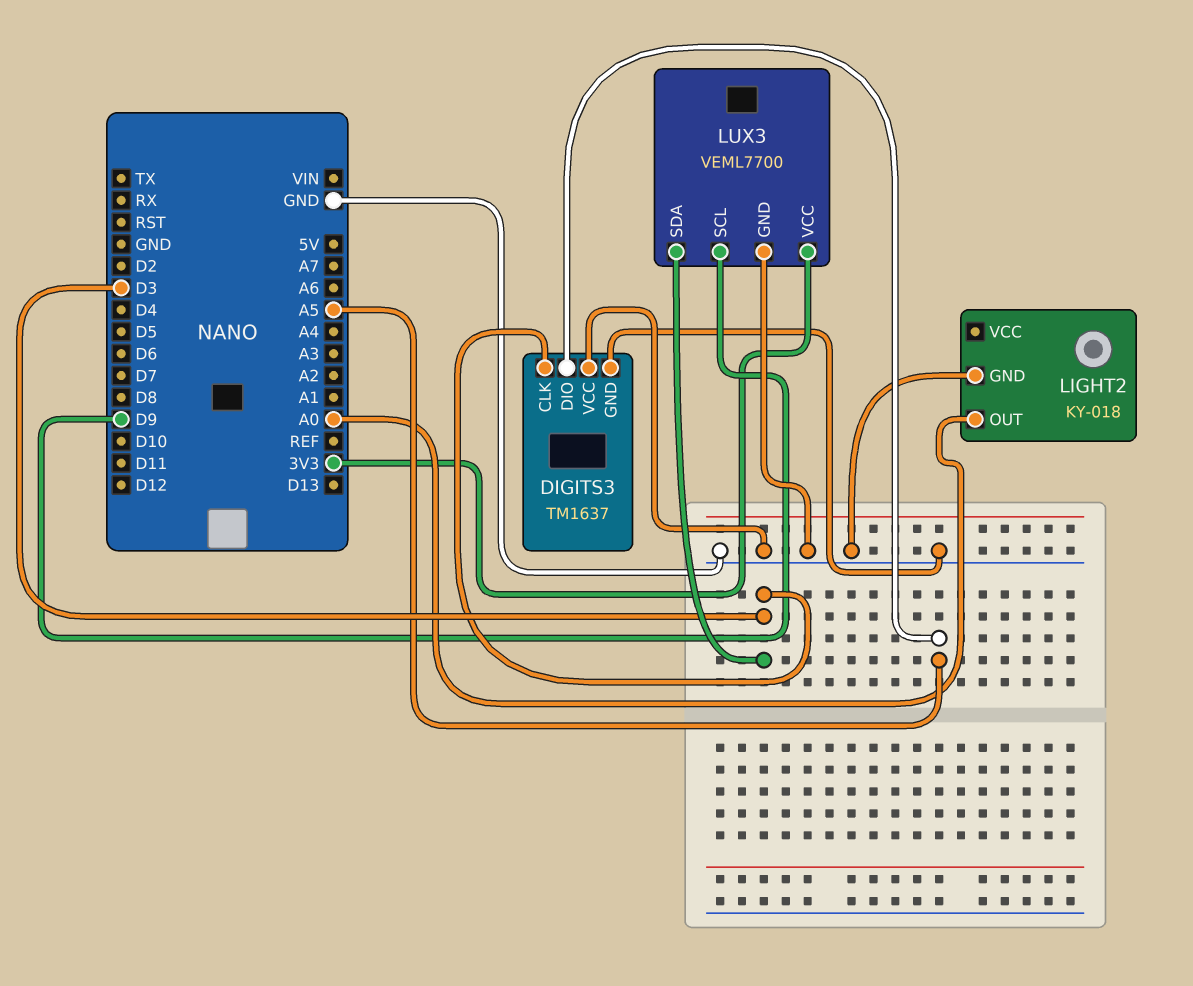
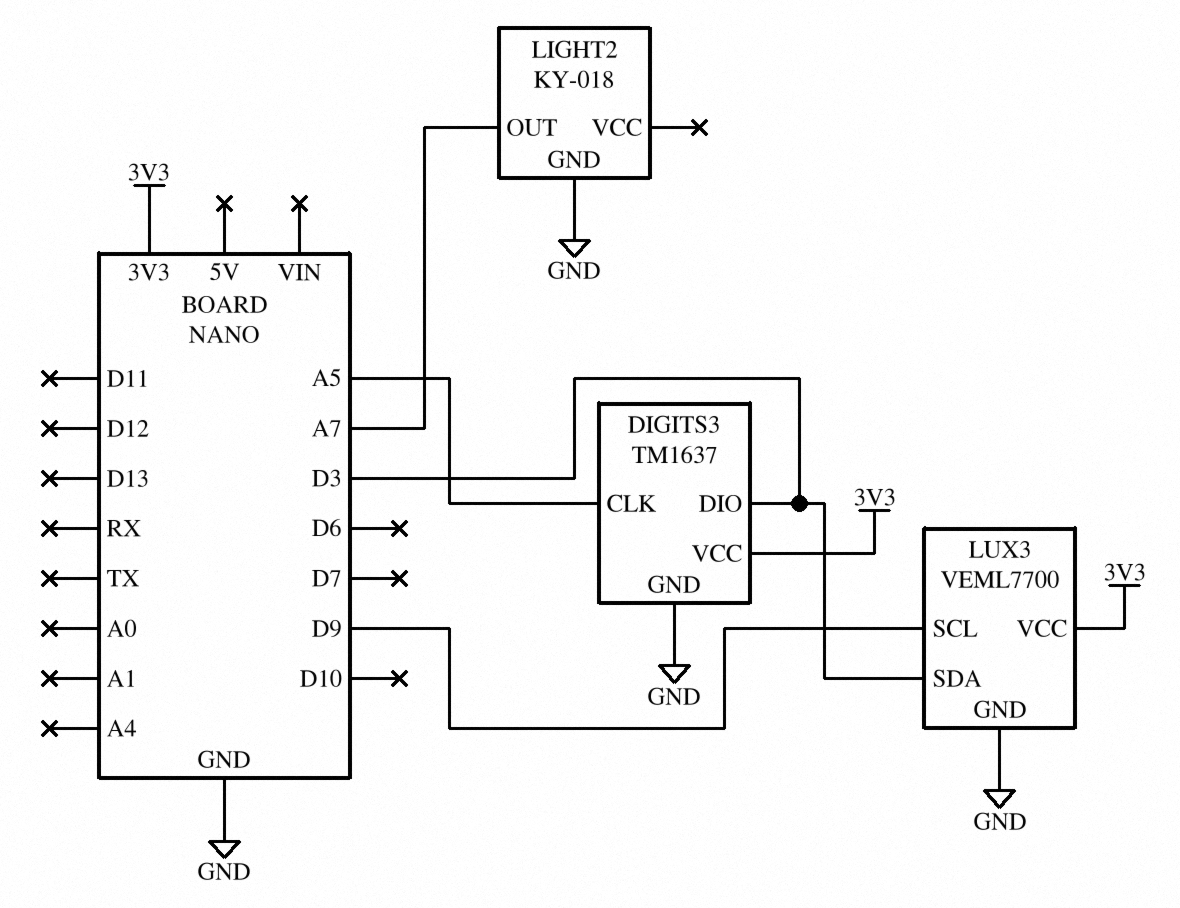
DIGITS3 pin CLK: D3 -> A5
DIGITS3 pin DIO: A5 -> D3
DIGITS3 pin VCC: GND -> 3V3
LIGHT2 pin OUT: A0 -> A7

